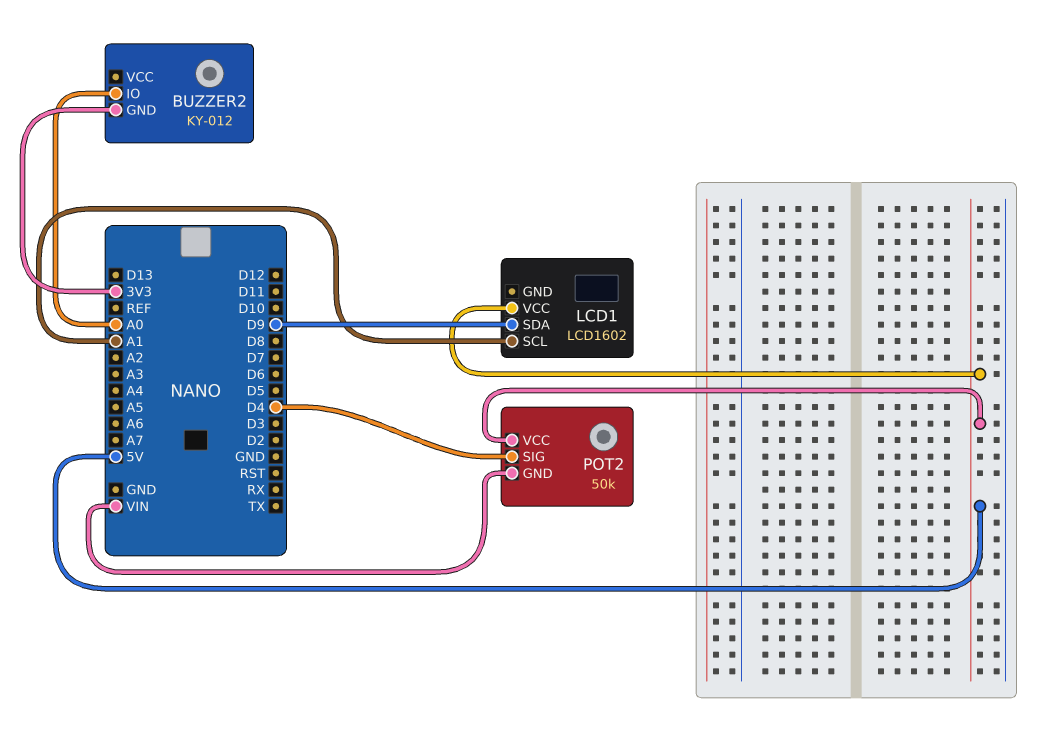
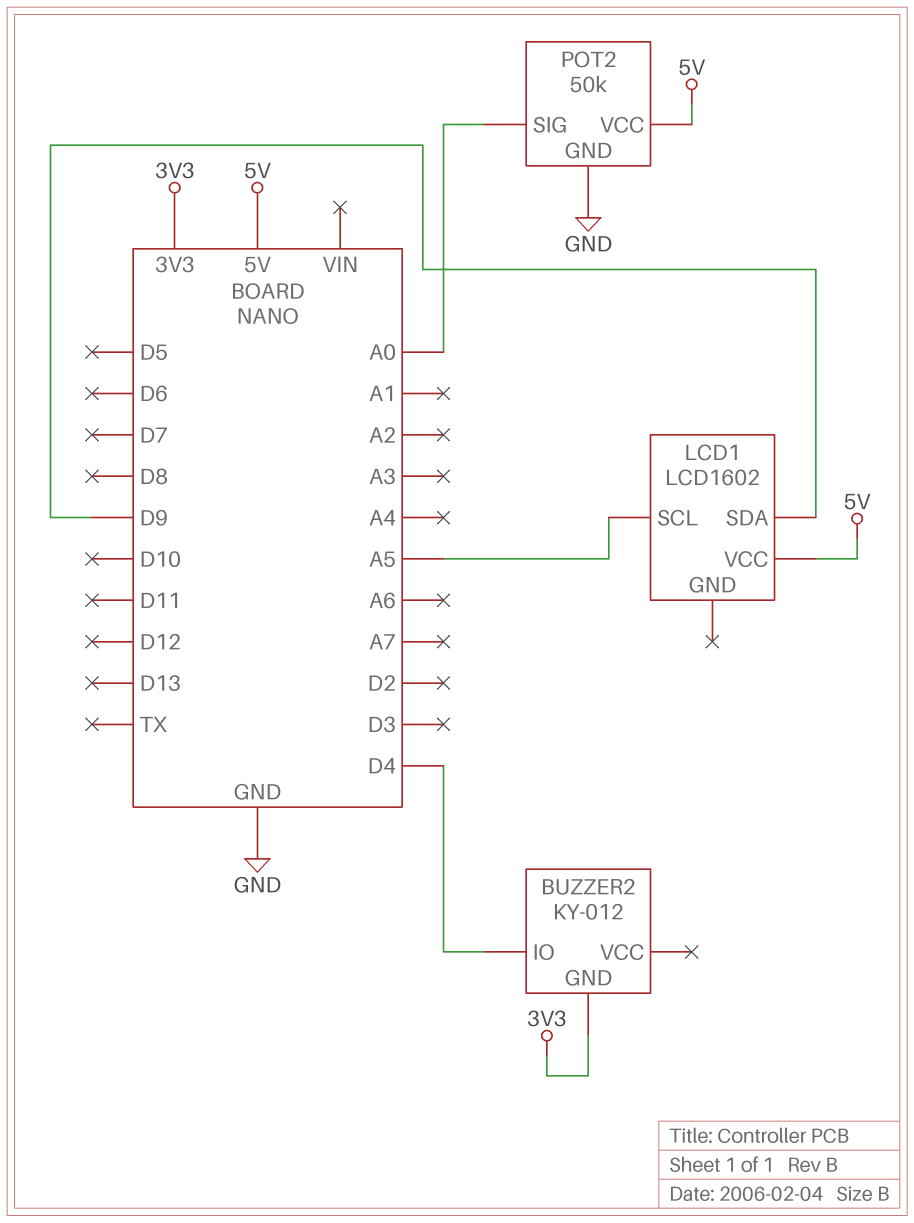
BUZZER2 pin IO: A0 -> D4
LCD1 pin SCL: A1 -> A5
POT2 pin GND: VIN -> GND
POT2 pin SIG: D4 -> A0

